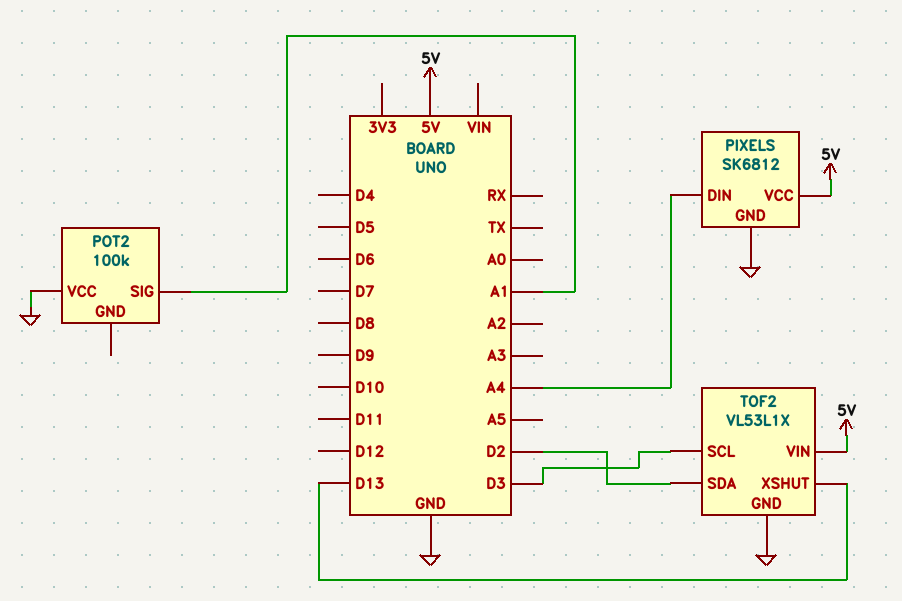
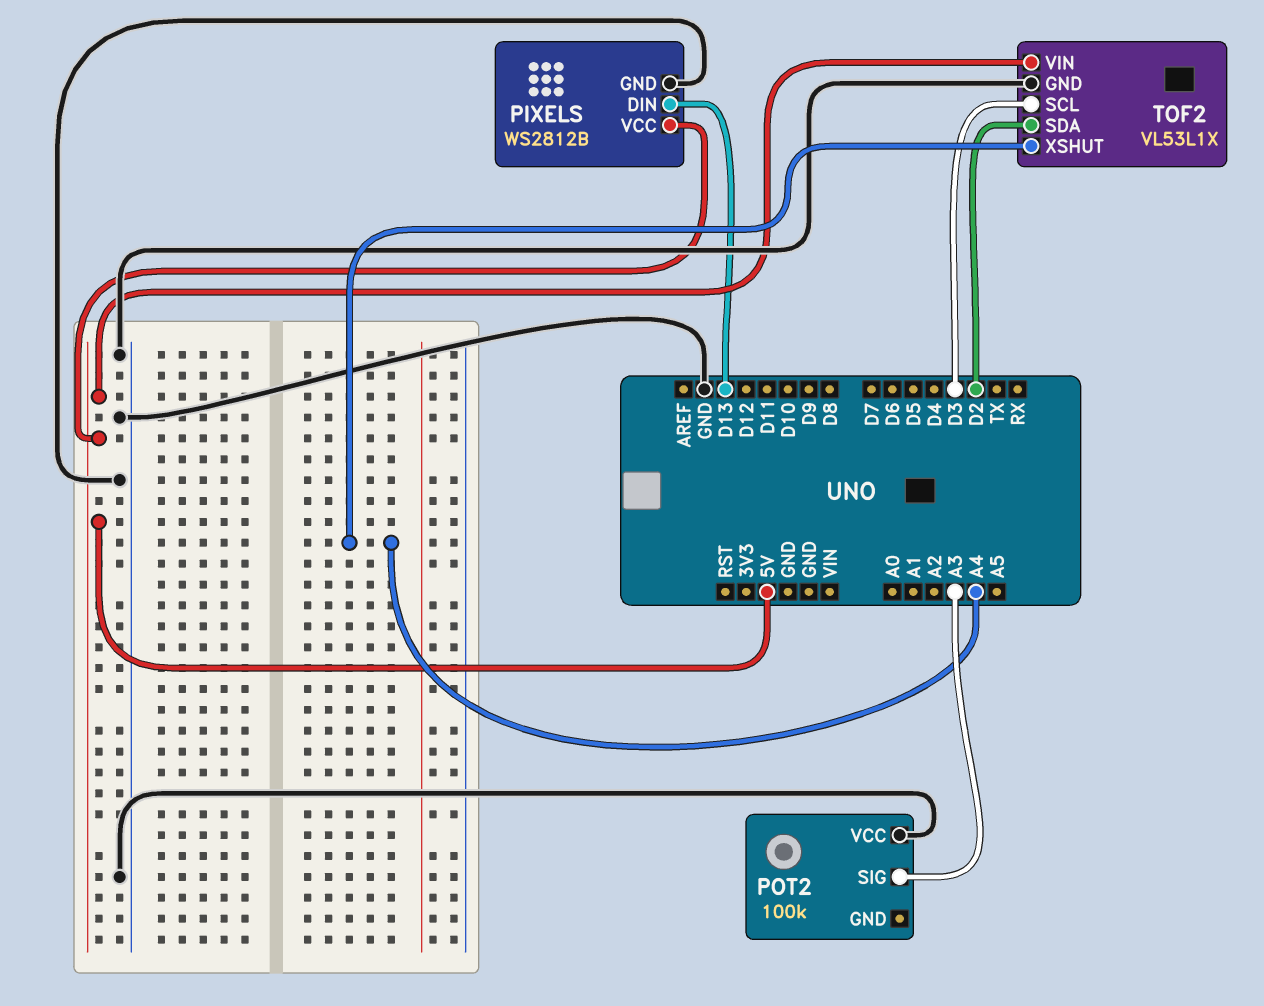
PIXELS: SK6812 -> WS2812B
PIXELS pin DIN: A4 -> D13
POT2 pin SIG: A1 -> A3
TOF2 pin XSHUT: D13 -> A4

